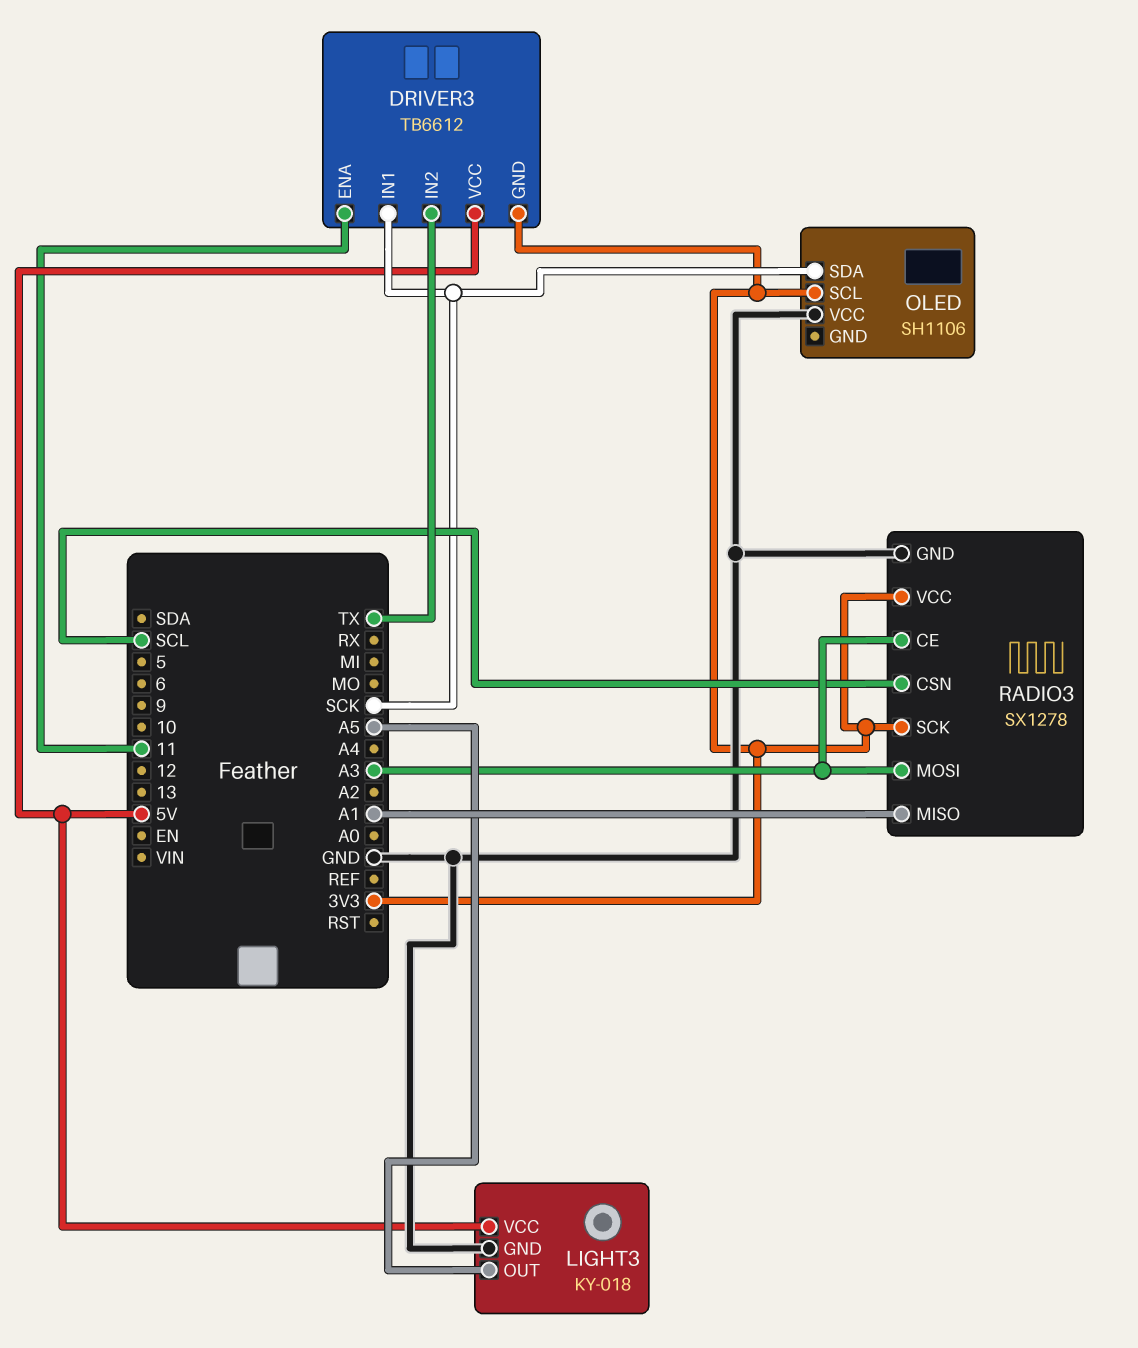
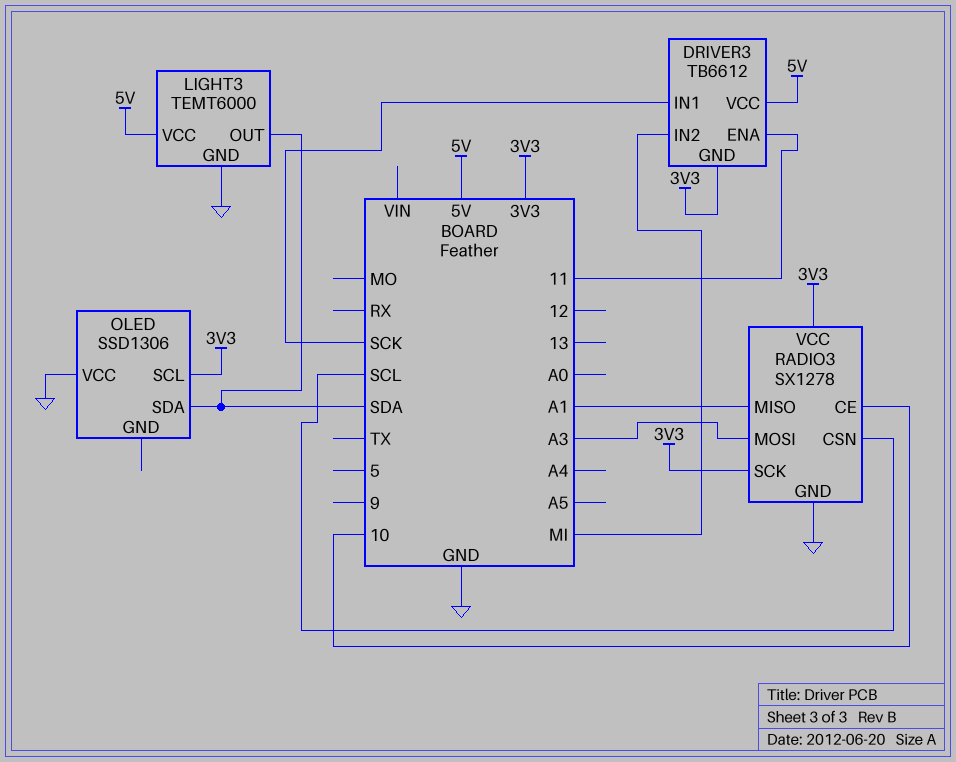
DRIVER3 pin IN2: TX -> MI
LIGHT3: KY-018 -> TEMT6000
LIGHT3 pin OUT: A5 -> SDA
OLED: SH1106 -> SSD1306
OLED pin SDA: SCK -> SDA
RADIO3 pin CE: A3 -> 10

